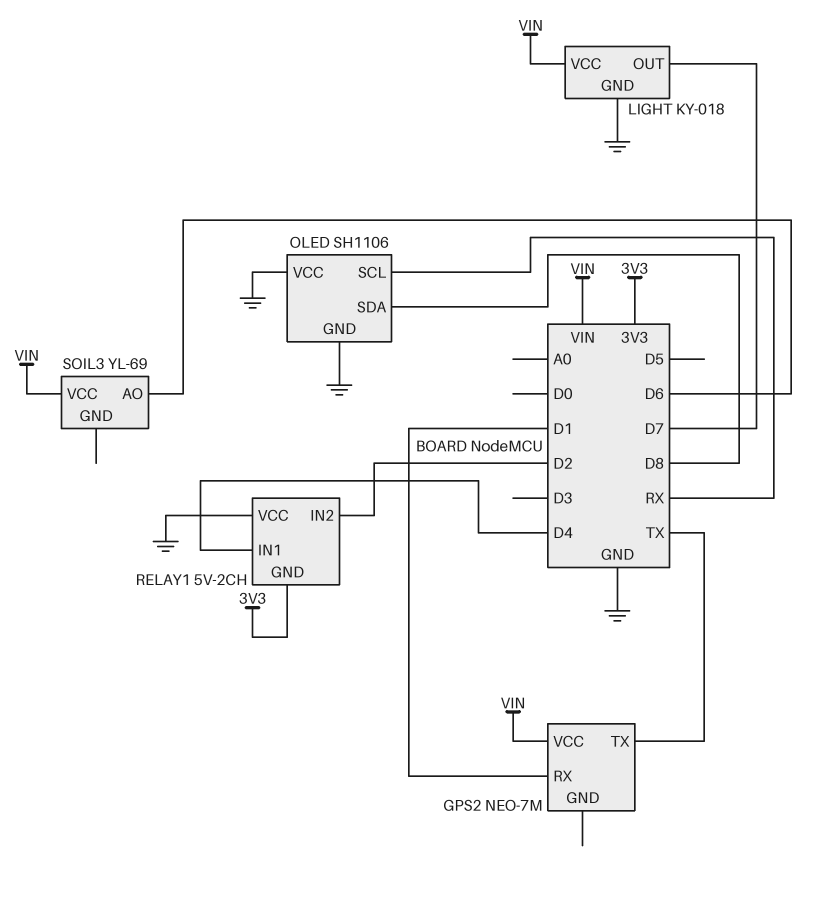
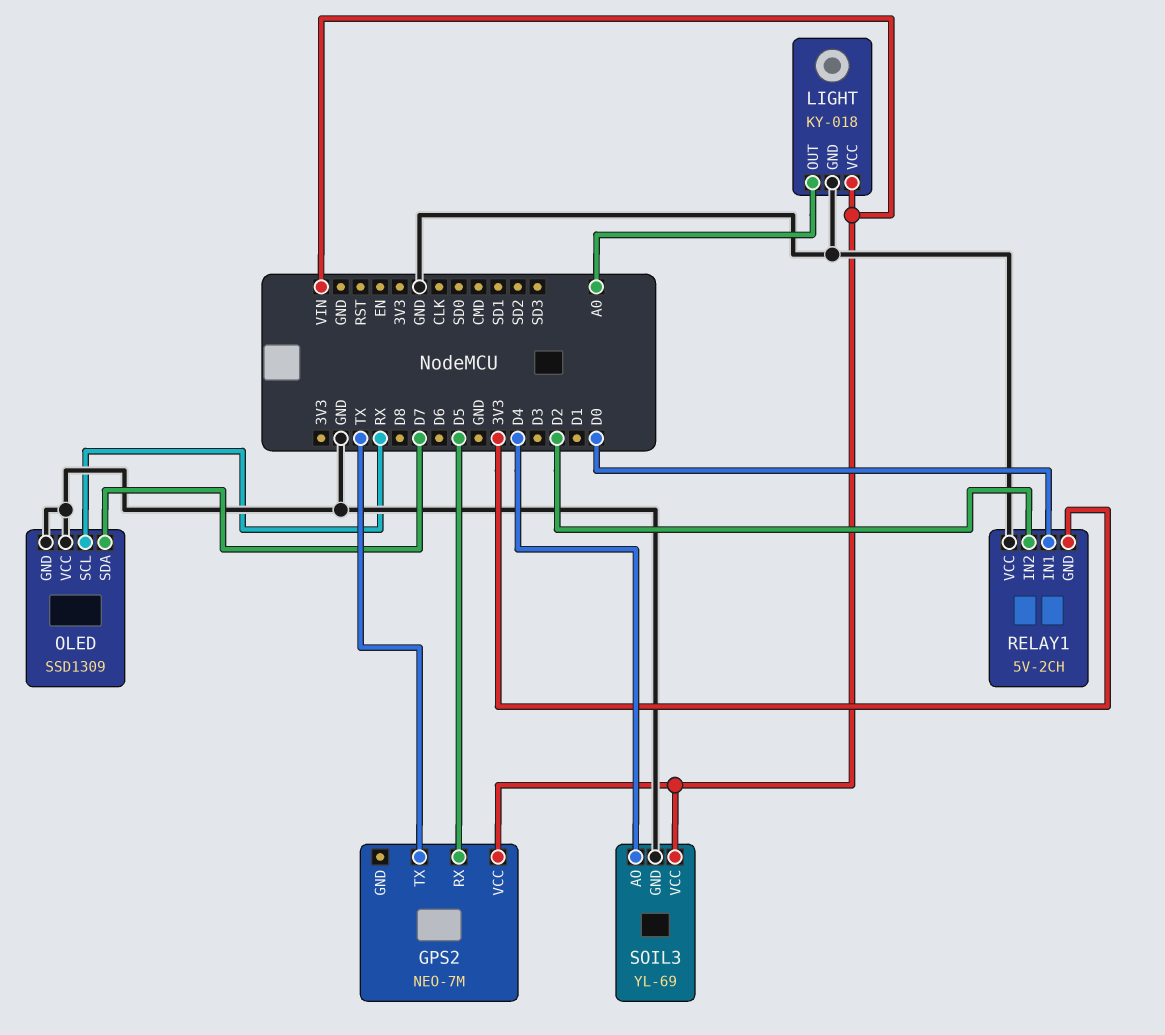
GPS2 pin RX: D1 -> D5
LIGHT pin OUT: D7 -> A0
OLED: SH1106 -> SSD1309
OLED pin SDA: D8 -> D7
RELAY1 pin IN1: D4 -> D0
SOIL3 pin AO: D6 -> D4
SOIL3 pin GND: none -> GND

